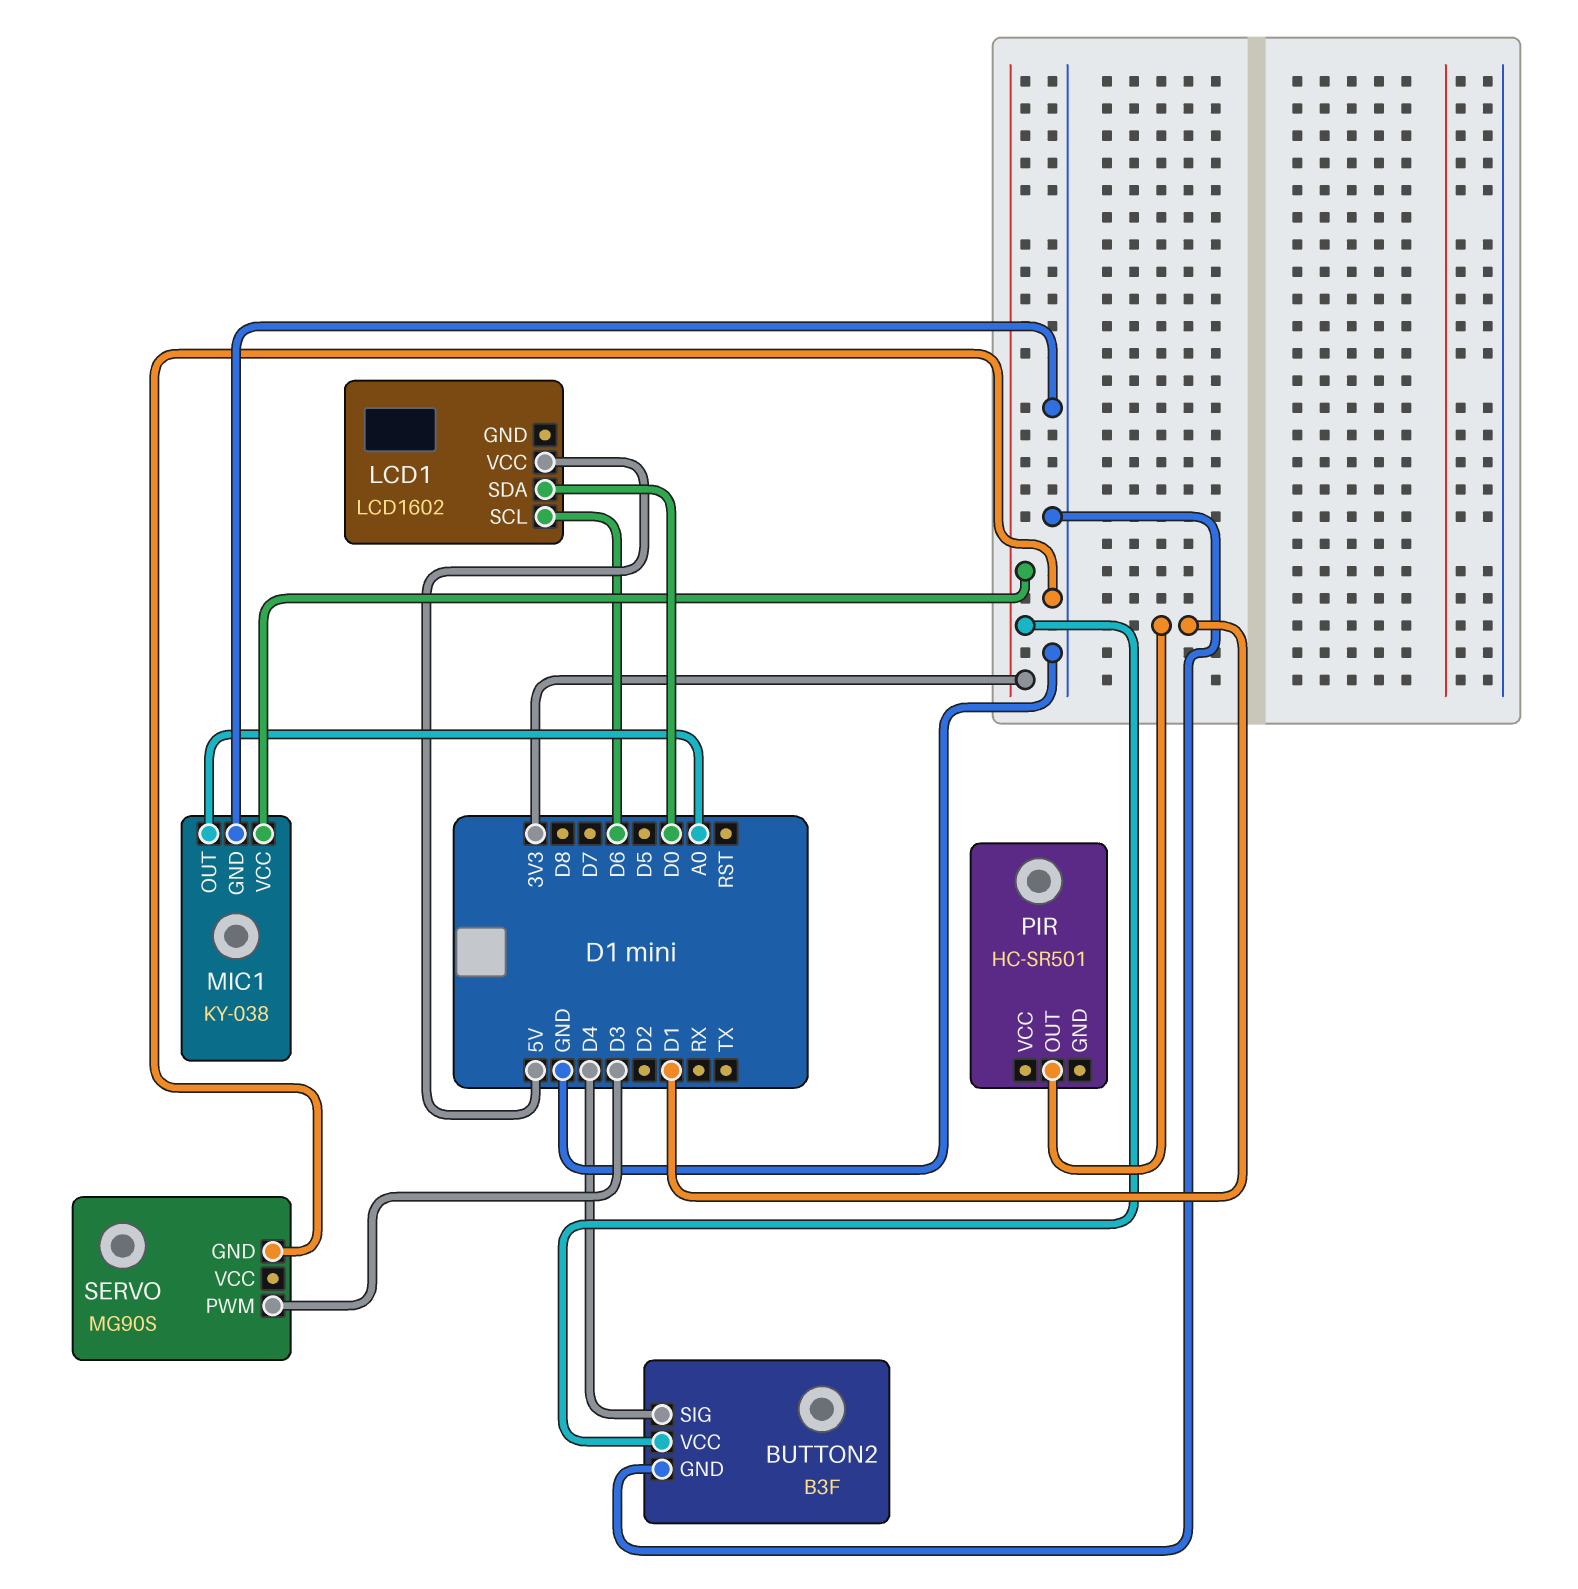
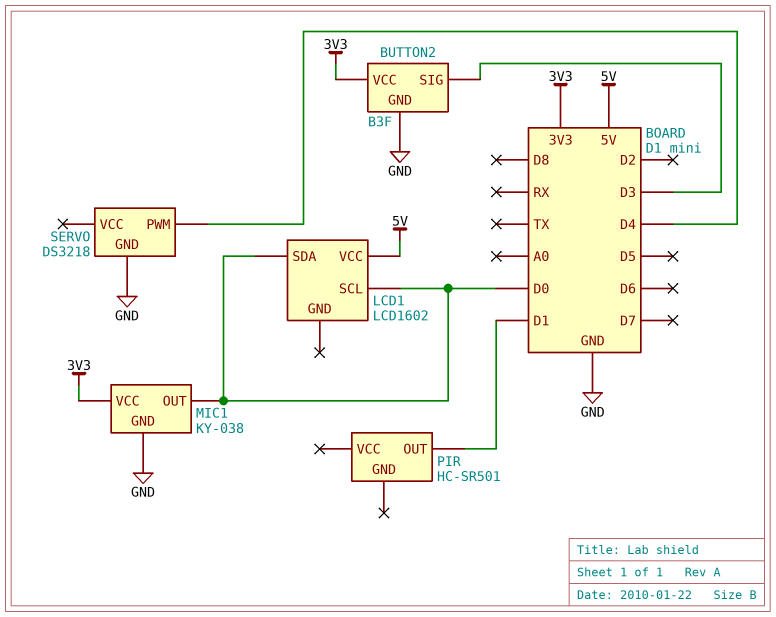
BUTTON2 pin SIG: D4 -> D3
LCD1 pin SCL: D6 -> D0
MIC1 pin OUT: A0 -> D0
SERVO: MG90S -> DS3218
SERVO pin PWM: D3 -> D4

